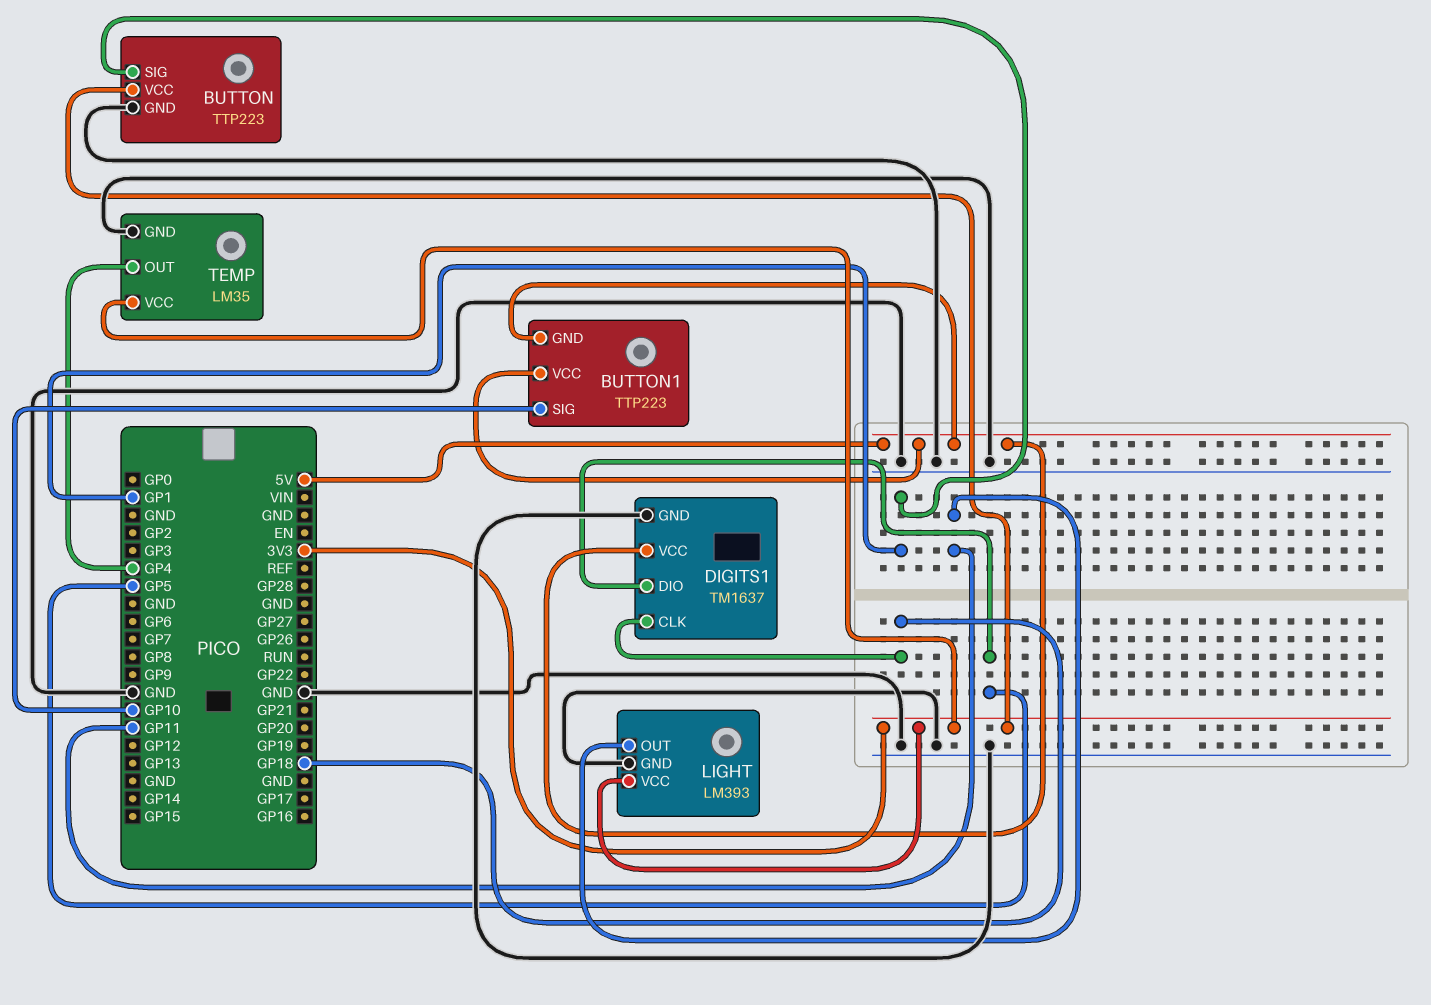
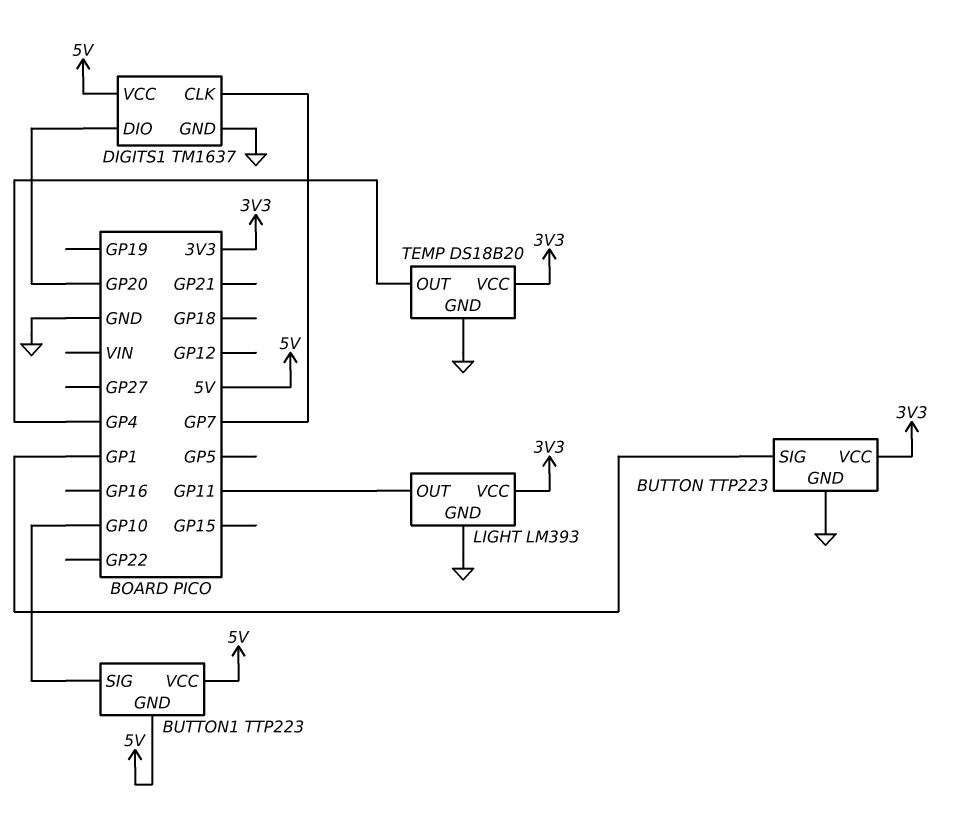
DIGITS1 pin CLK: GP18 -> GP7
DIGITS1 pin DIO: GP5 -> GP20
TEMP: LM35 -> DS18B20

